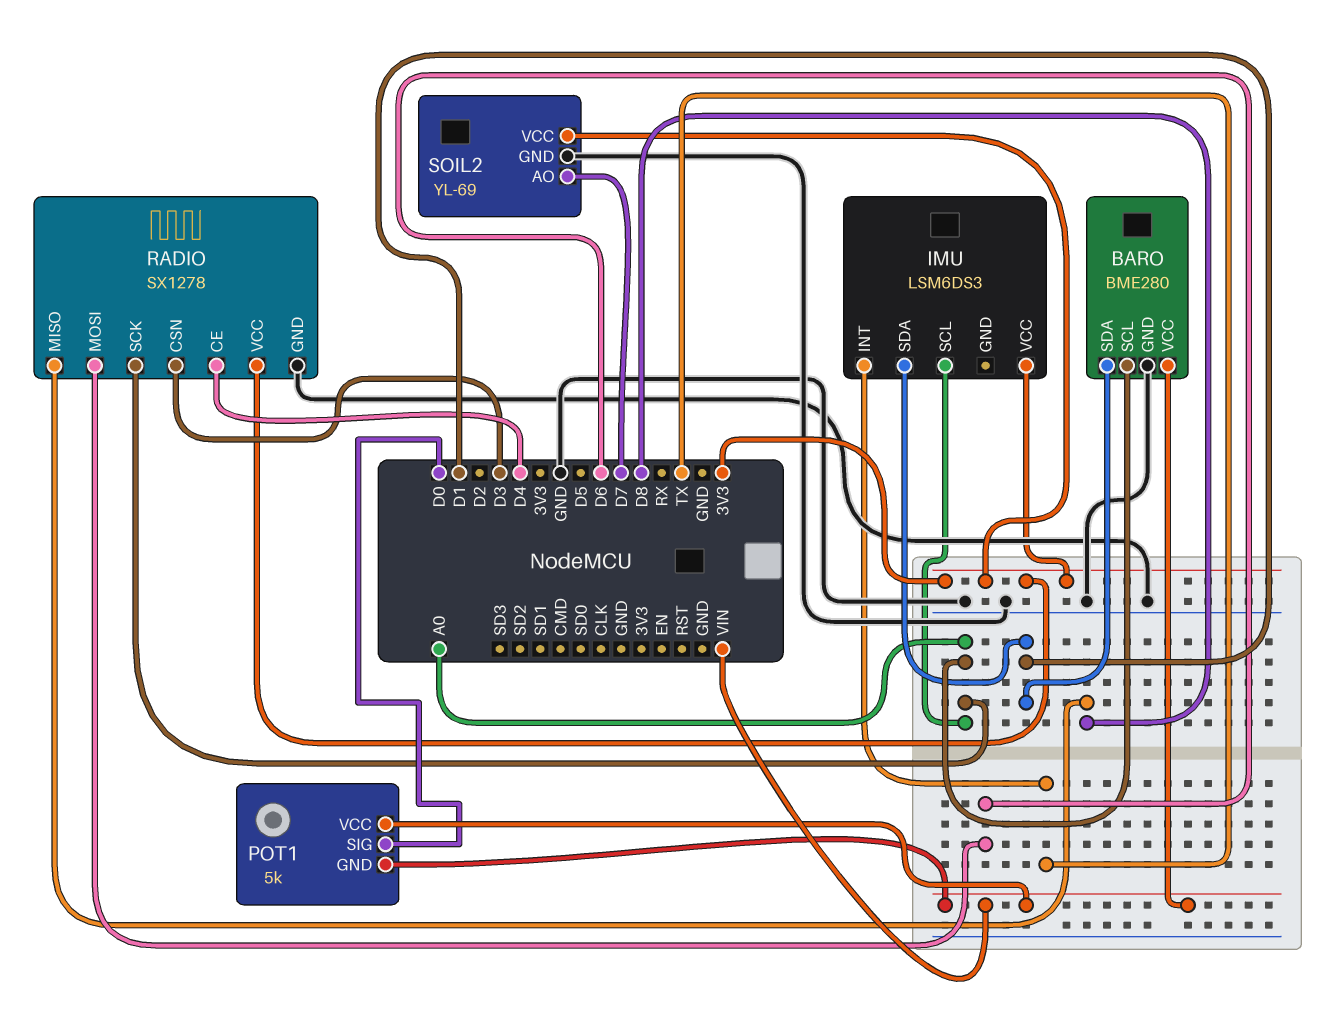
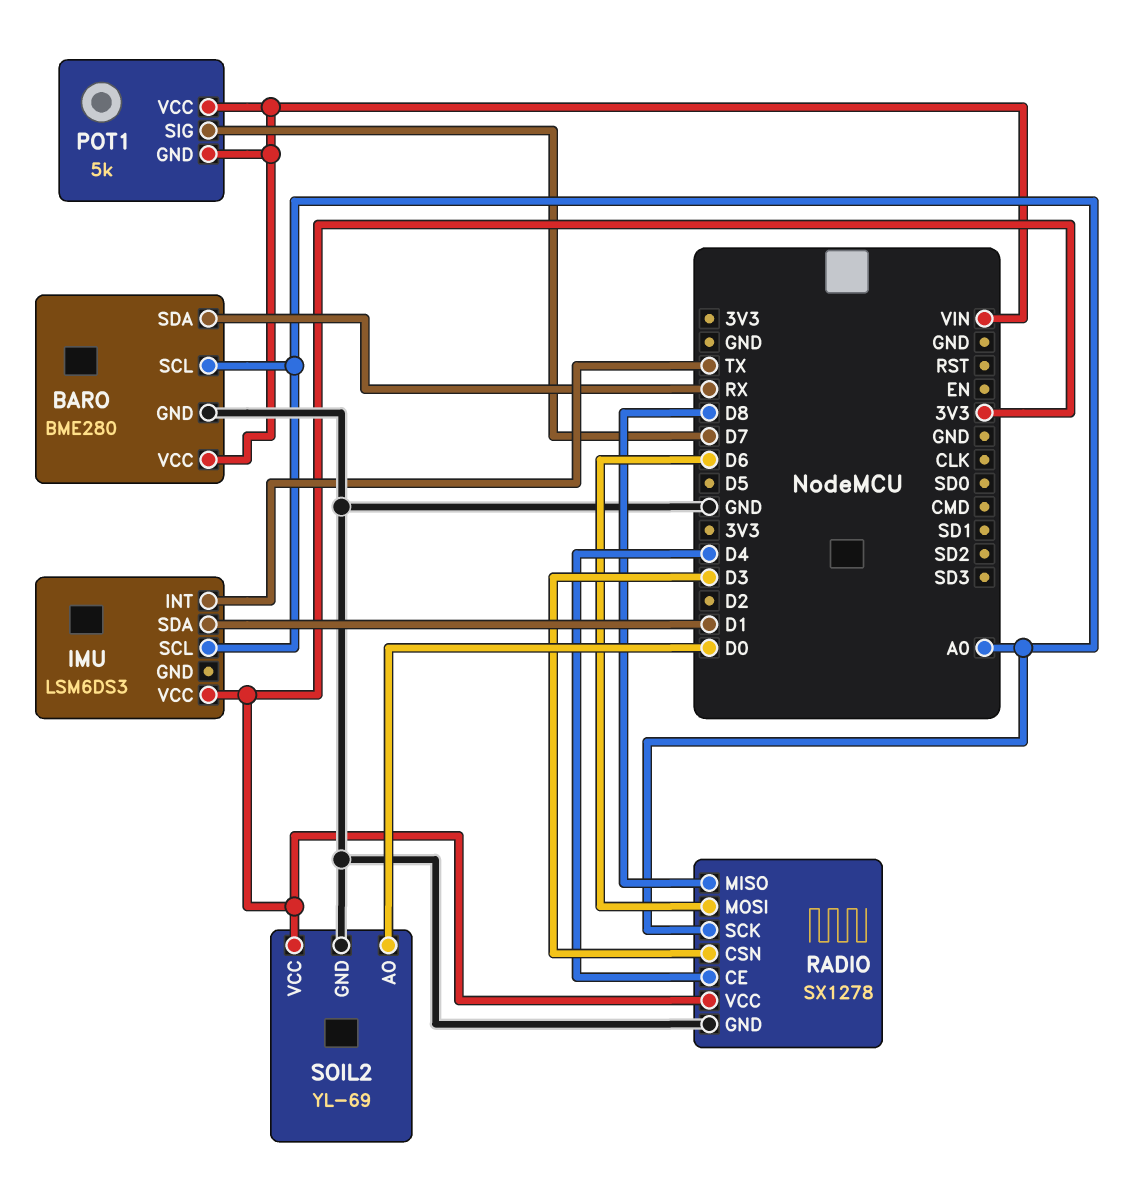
BARO pin SDA: D1 -> RX
POT1 pin SIG: D0 -> D7
SOIL2 pin AO: D7 -> D0

